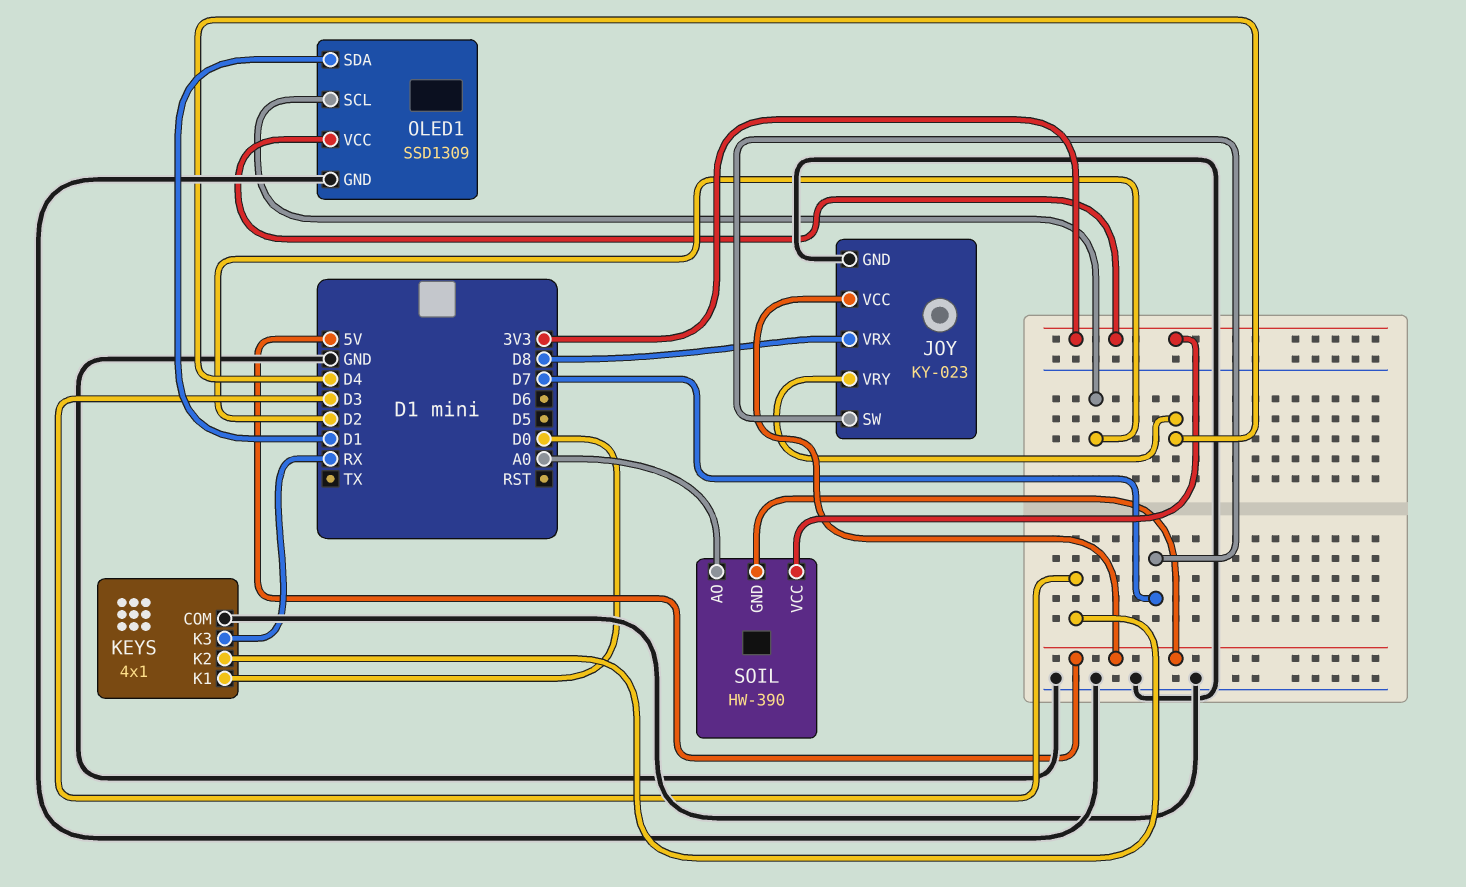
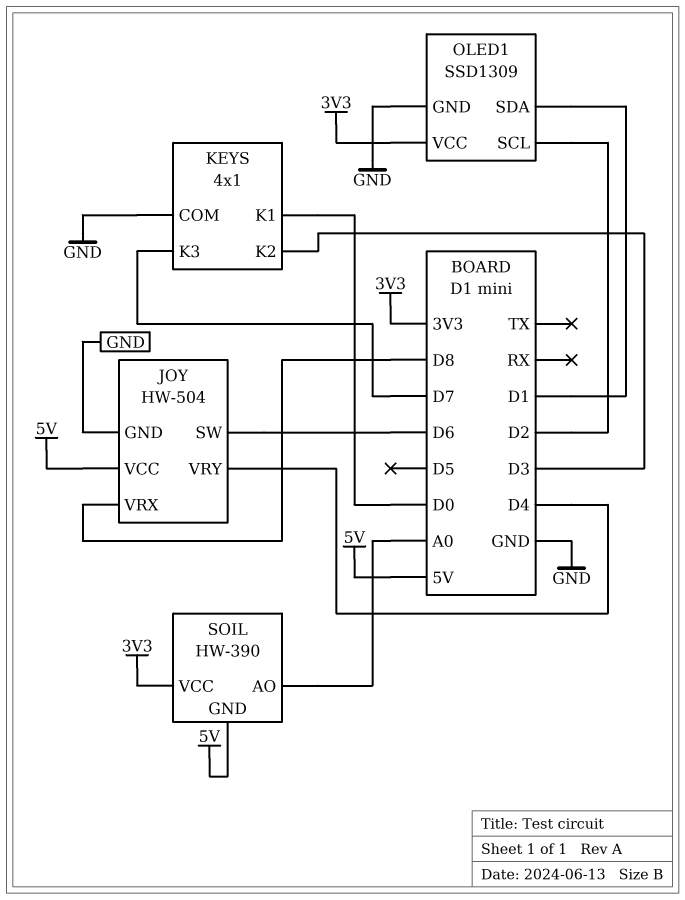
JOY: KY-023 -> HW-504
JOY pin SW: D7 -> D6
KEYS pin K3: RX -> D7

